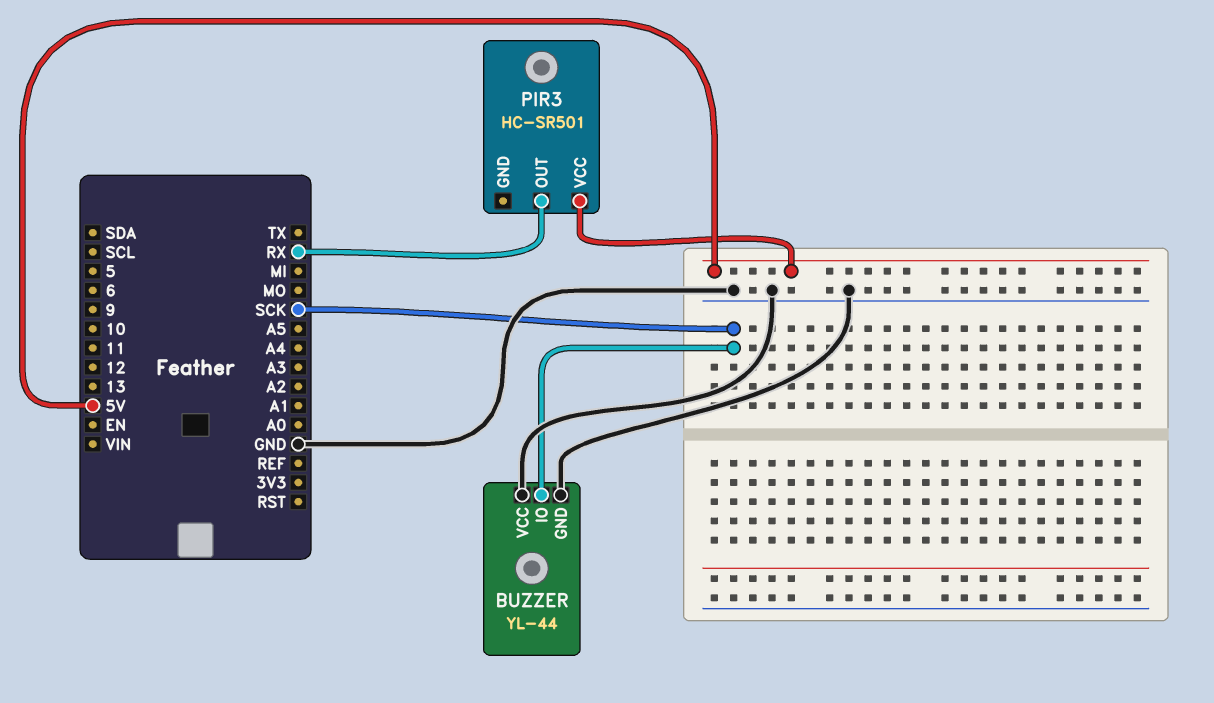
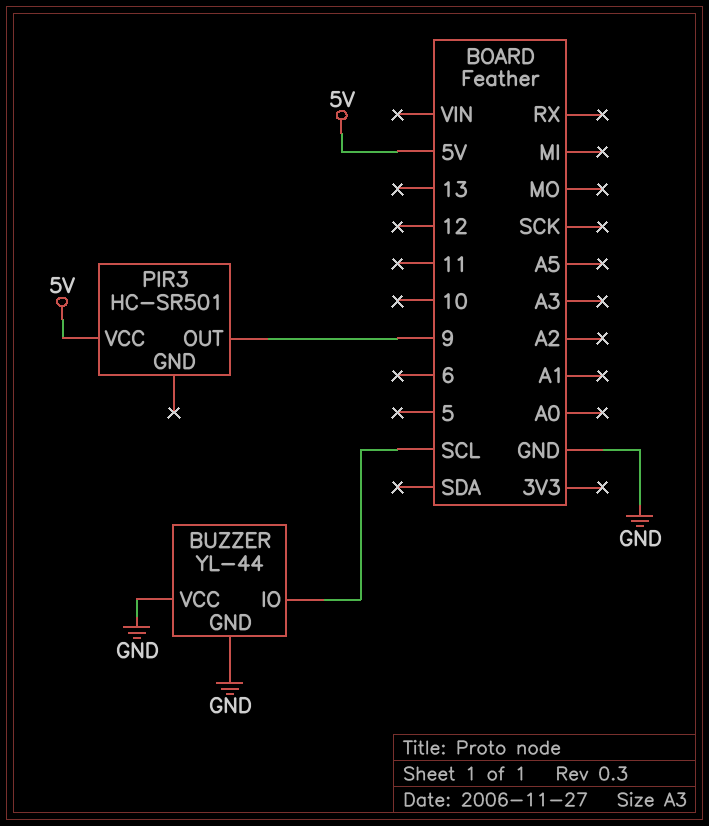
BUZZER pin IO: SCK -> SCL
PIR3 pin OUT: RX -> 9

